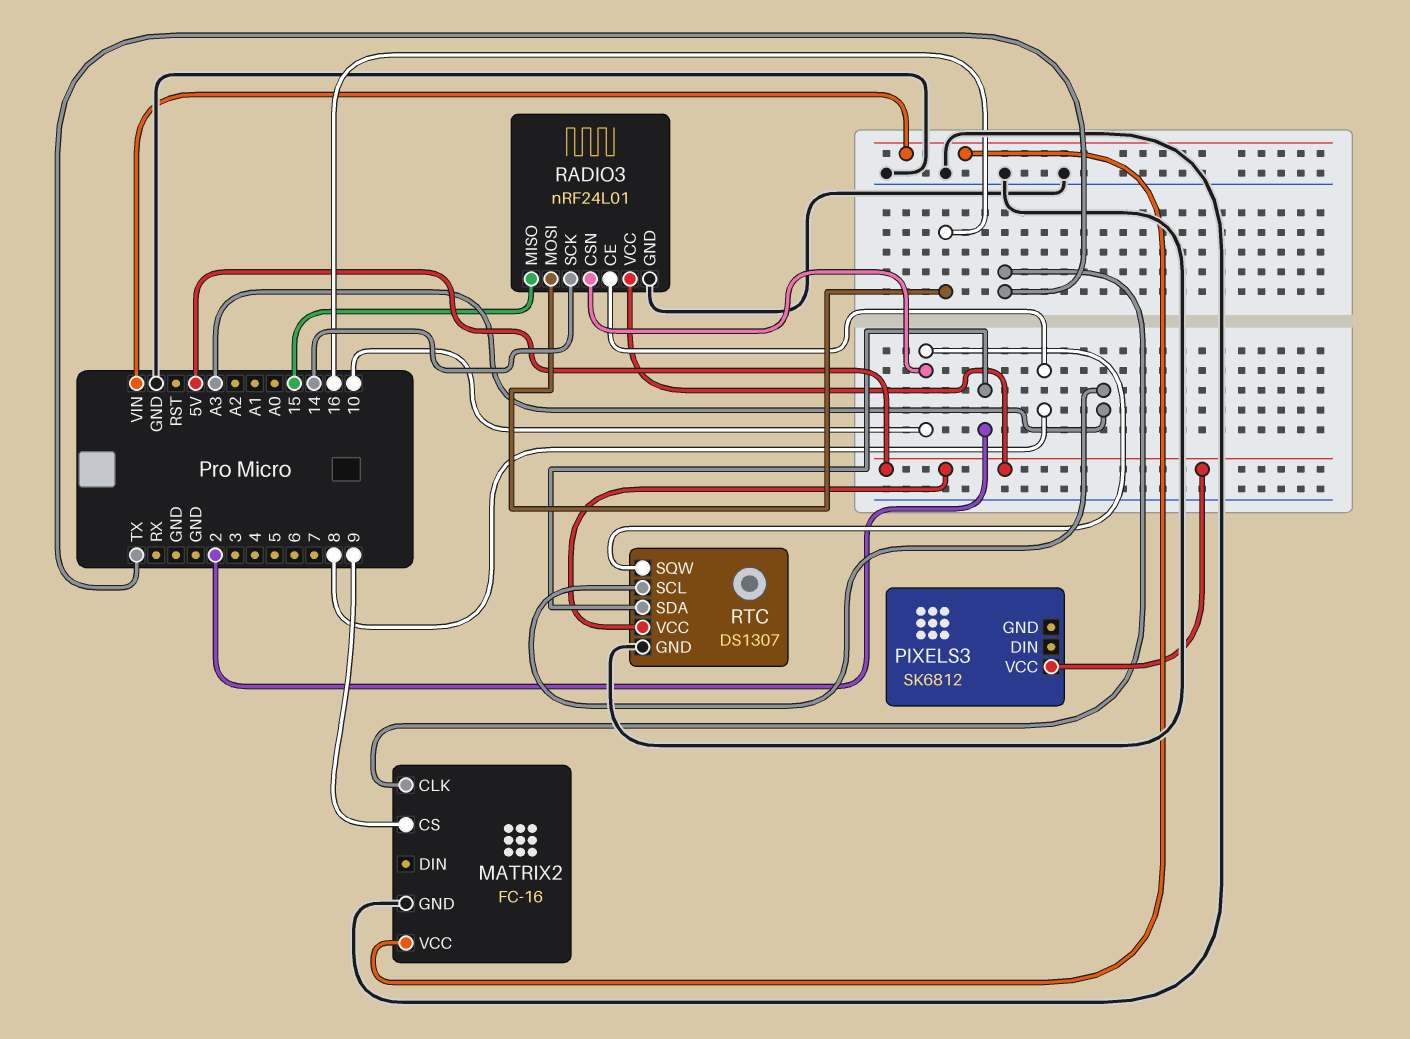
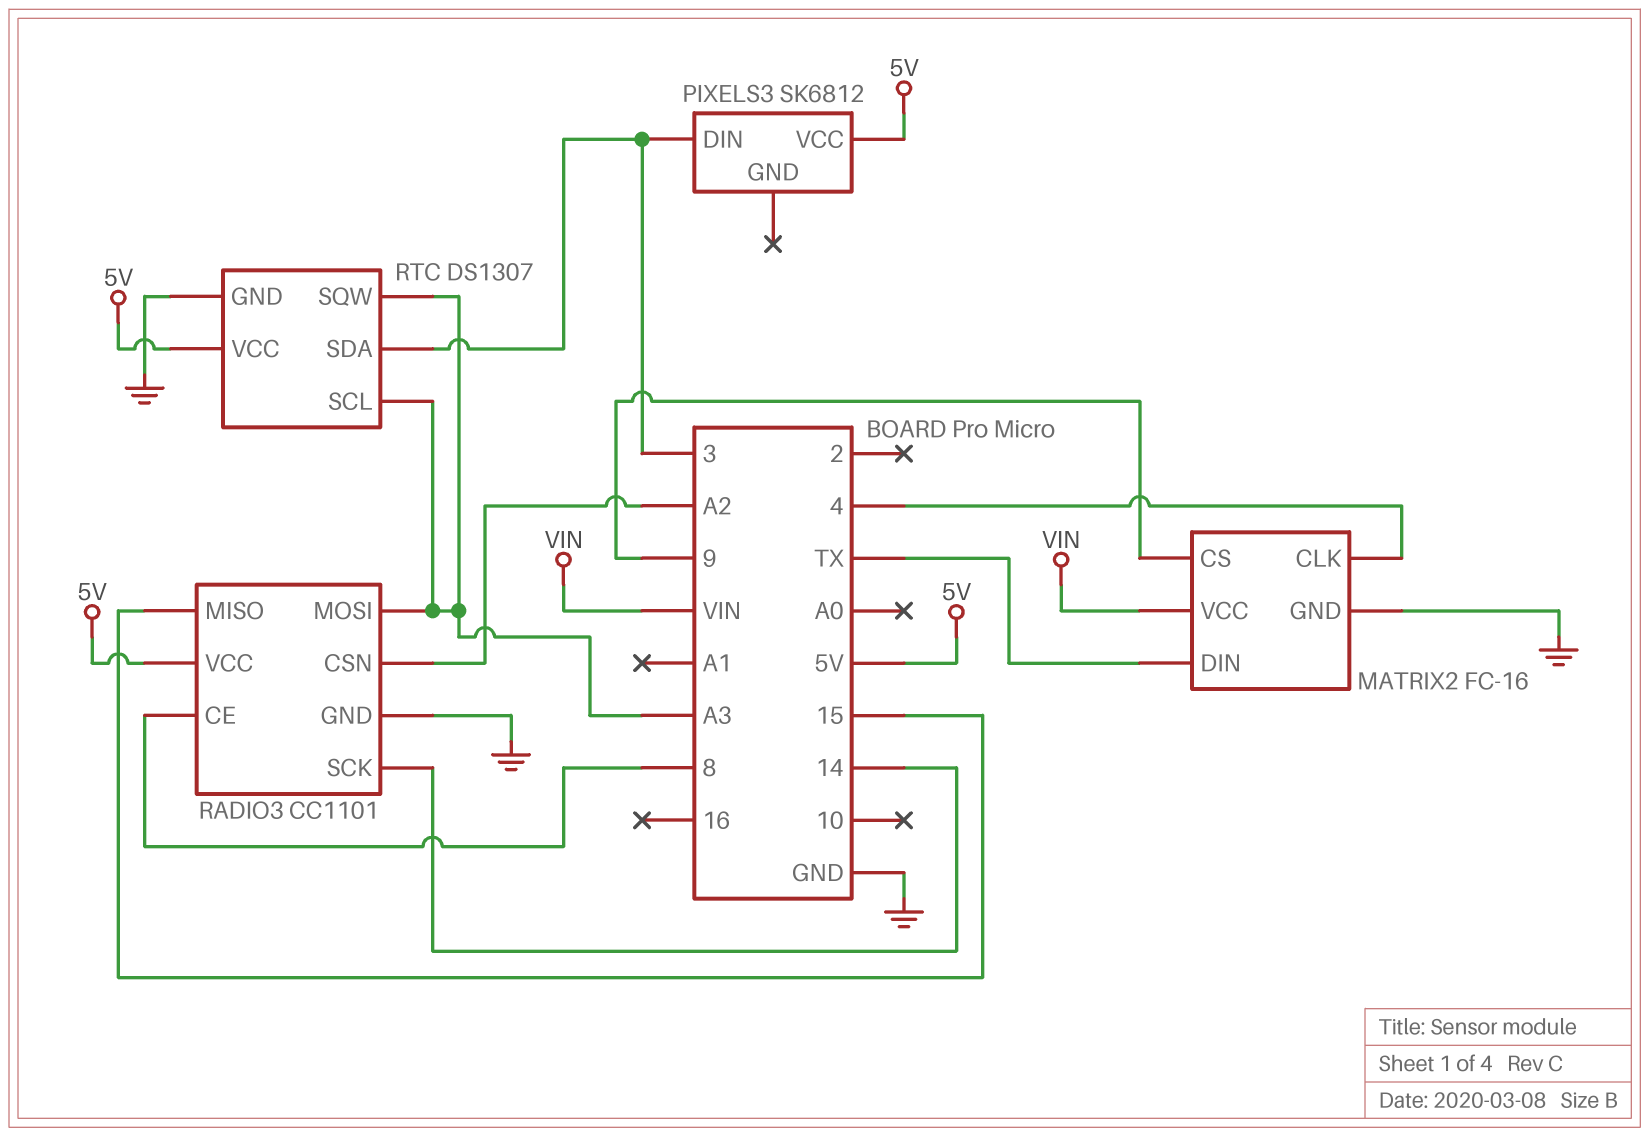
MATRIX2 pin CLK: TX -> 4
MATRIX2 pin DIN: none -> TX
PIXELS3 pin DIN: none -> 3
RADIO3: nRF24L01 -> CC1101
RADIO3 pin CSN: 10 -> A2
RADIO3 pin MOSI: 16 -> A3
RTC pin SDA: 2 -> 3
RTC pin SQW: 10 -> A3

